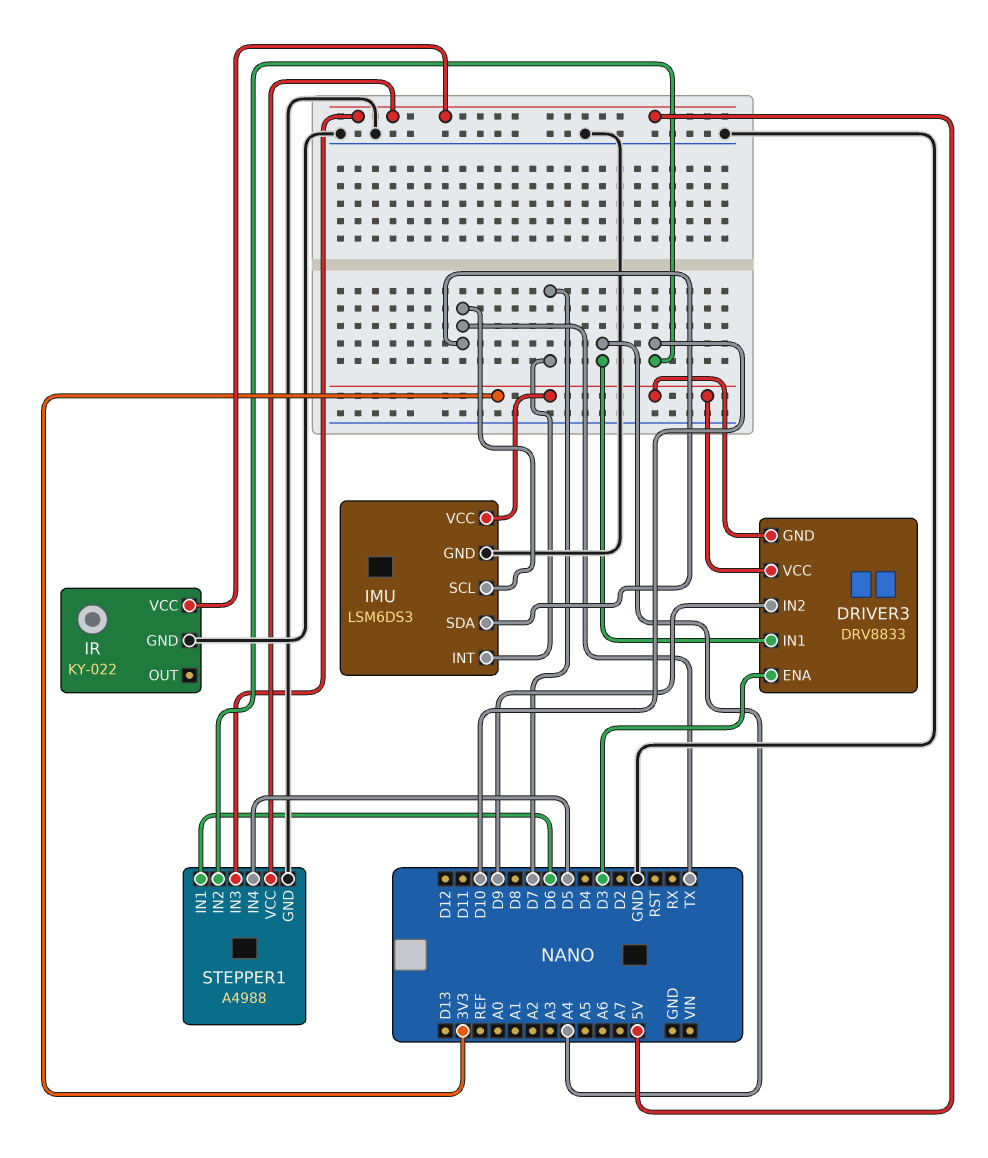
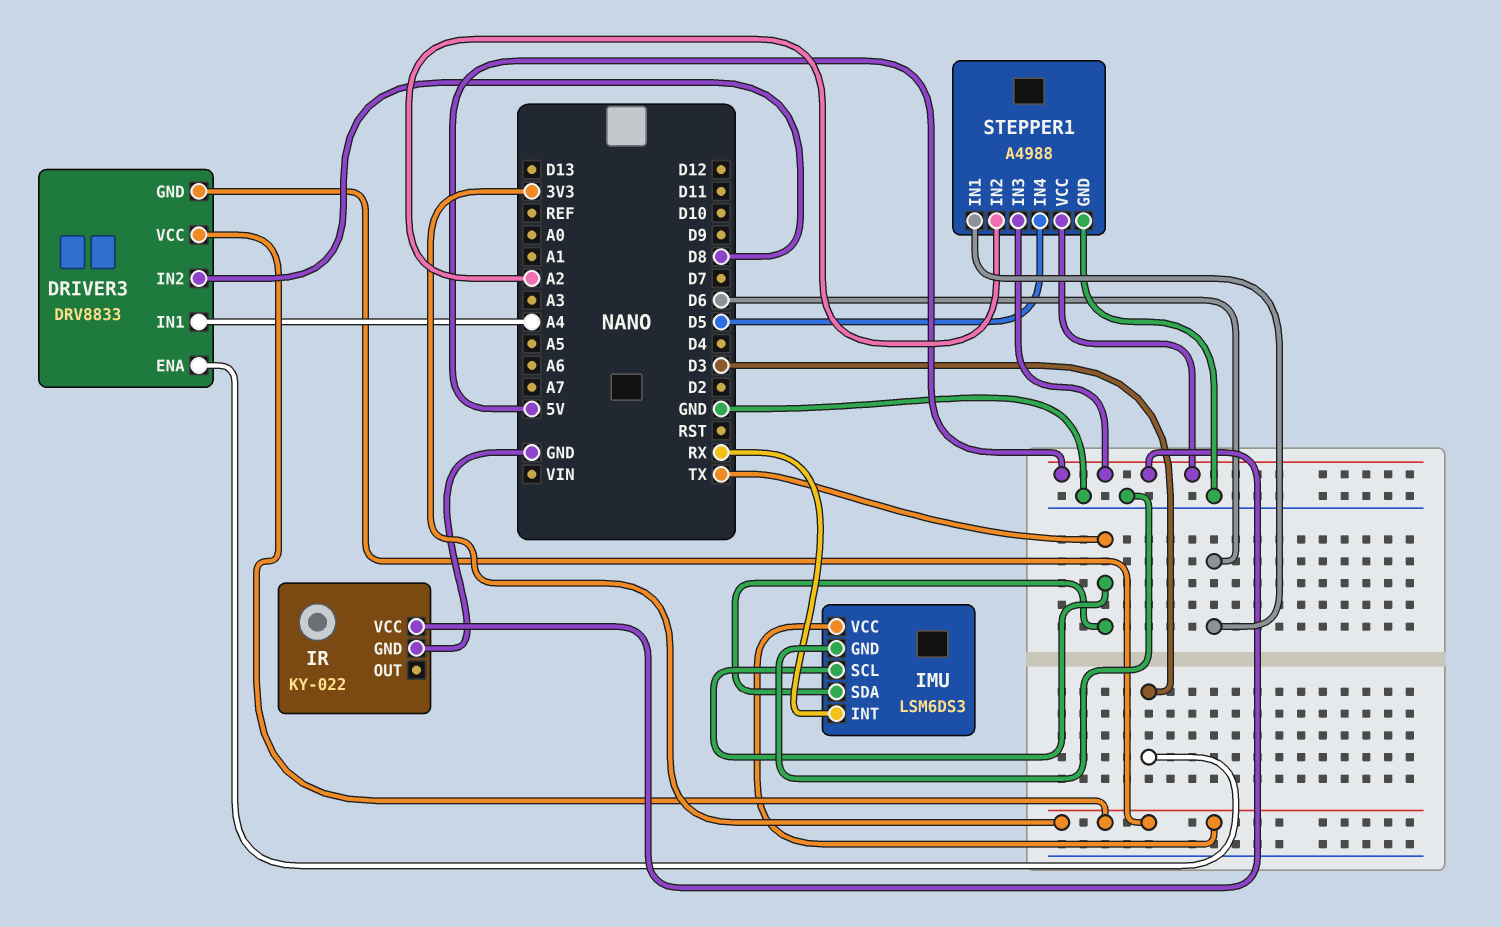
DRIVER3 pin IN2: D9 -> D8
IMU pin INT: D7 -> RX
STEPPER1 pin IN2: D10 -> A2

